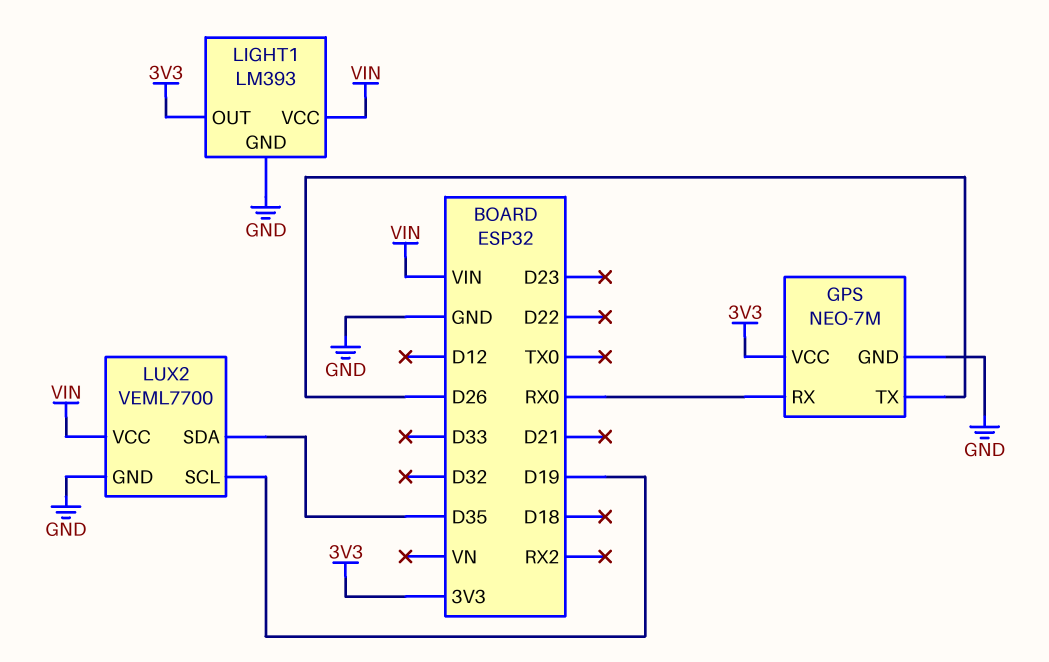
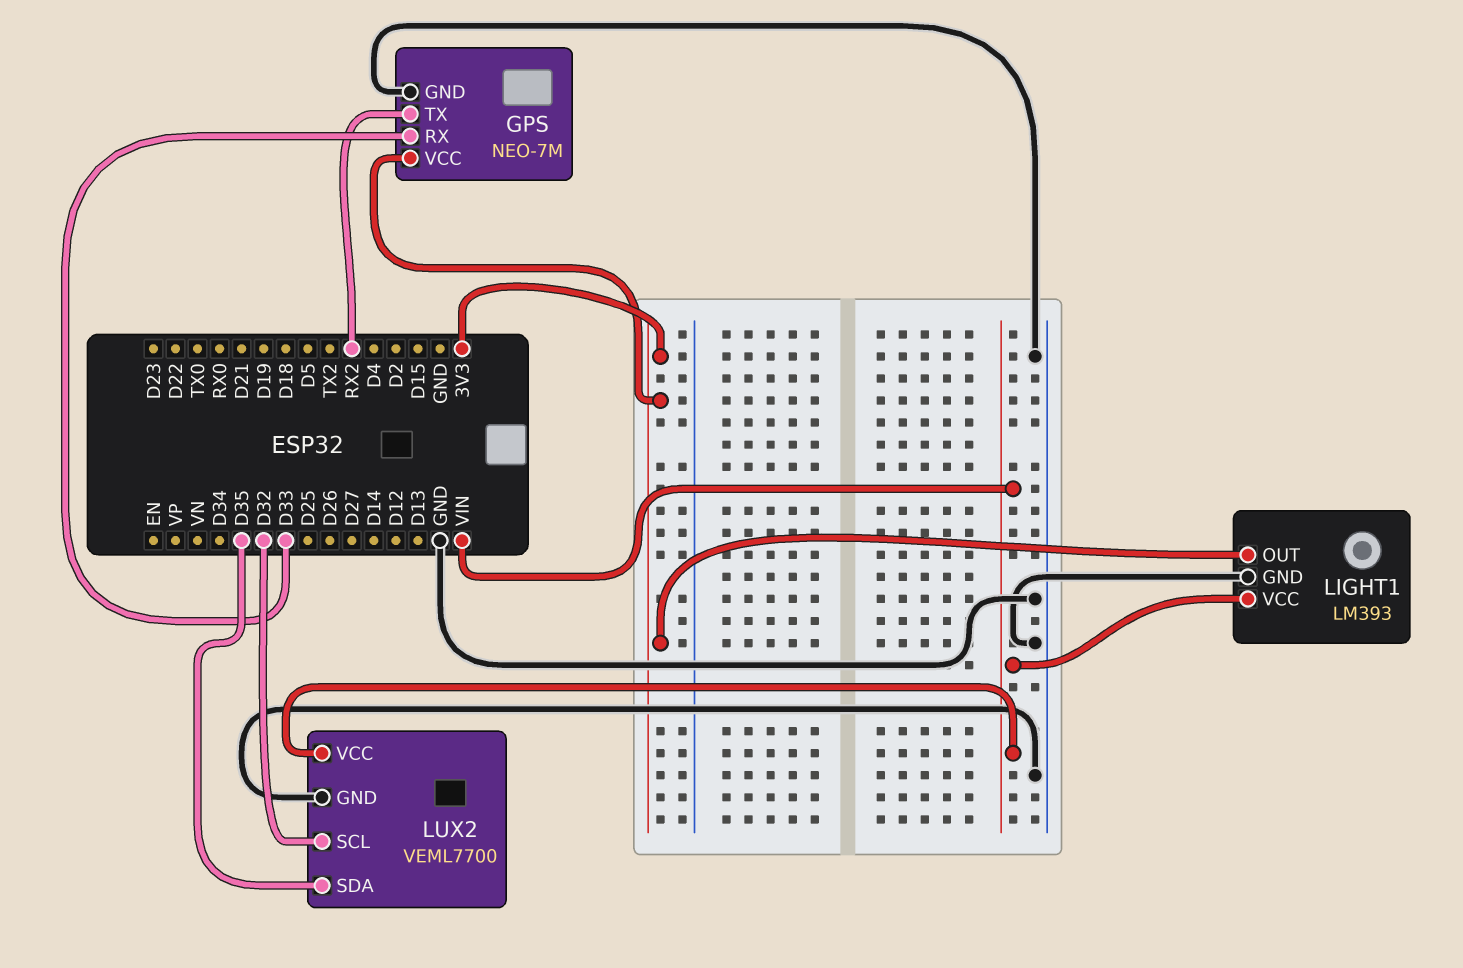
GPS pin RX: RX0 -> D33
GPS pin TX: D26 -> RX2
LUX2 pin SCL: D19 -> D32

